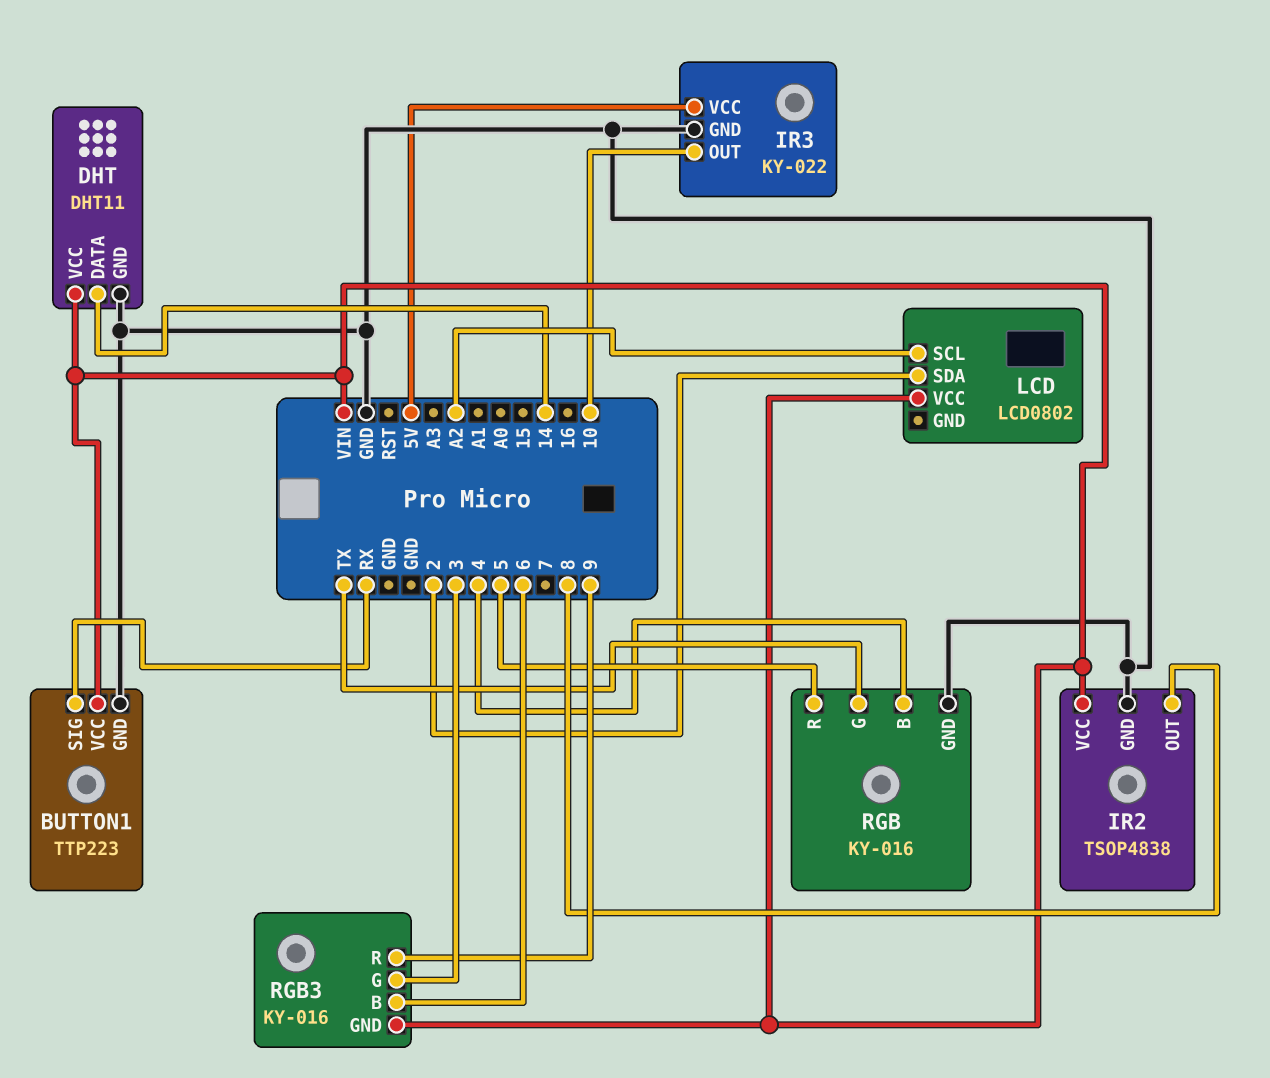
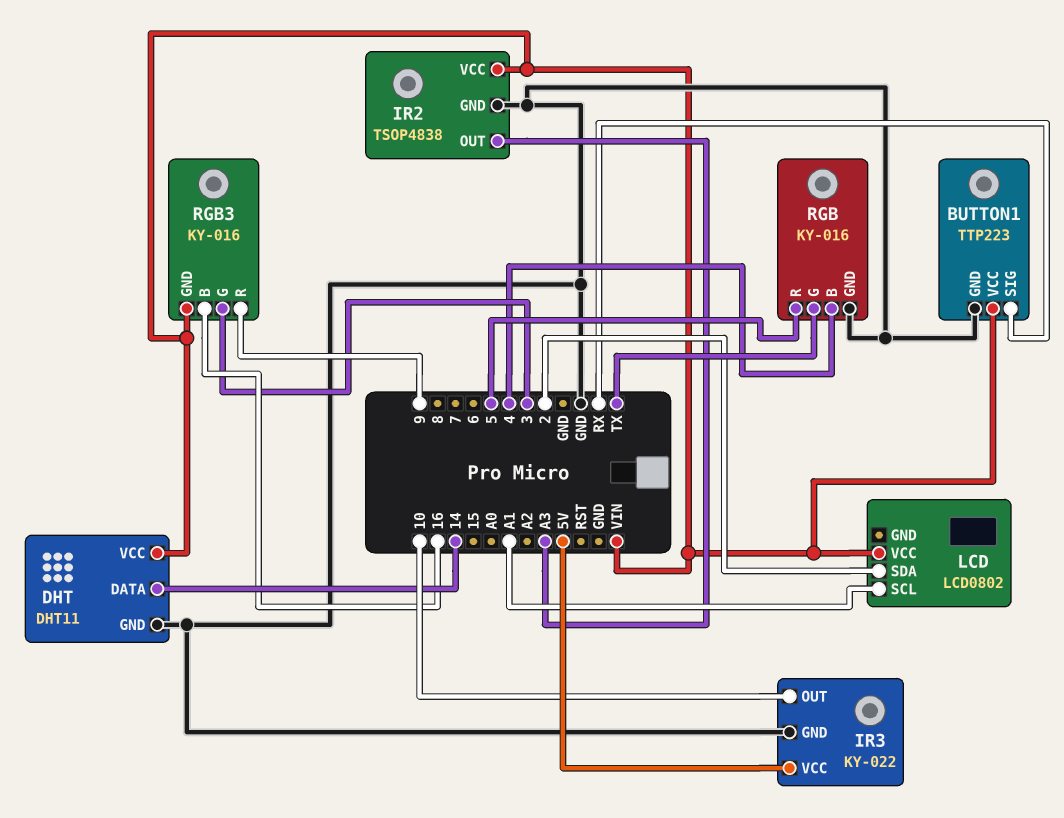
IR2 pin OUT: 8 -> A3
LCD pin SCL: A2 -> A1
RGB3 pin B: 6 -> 16

